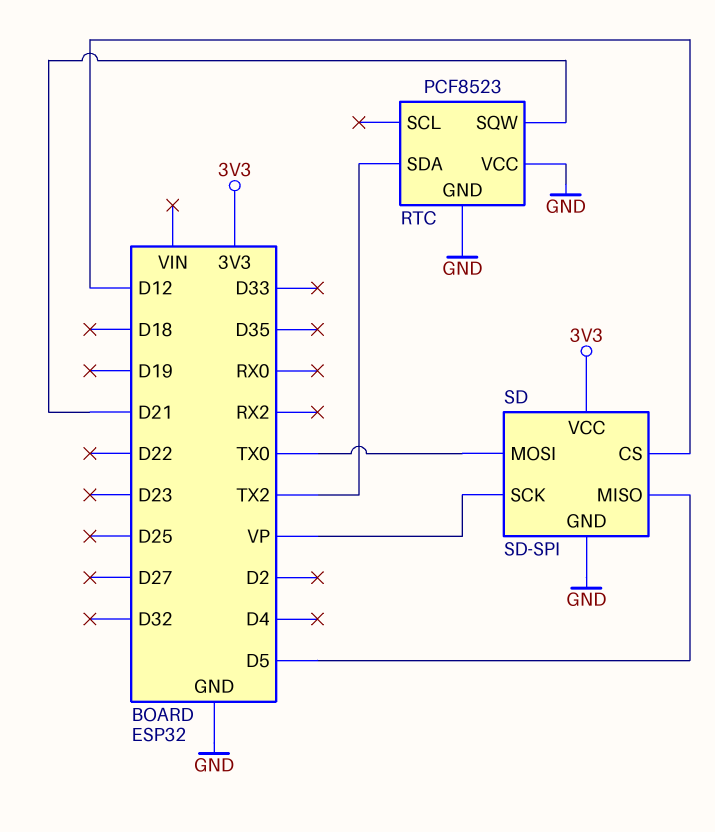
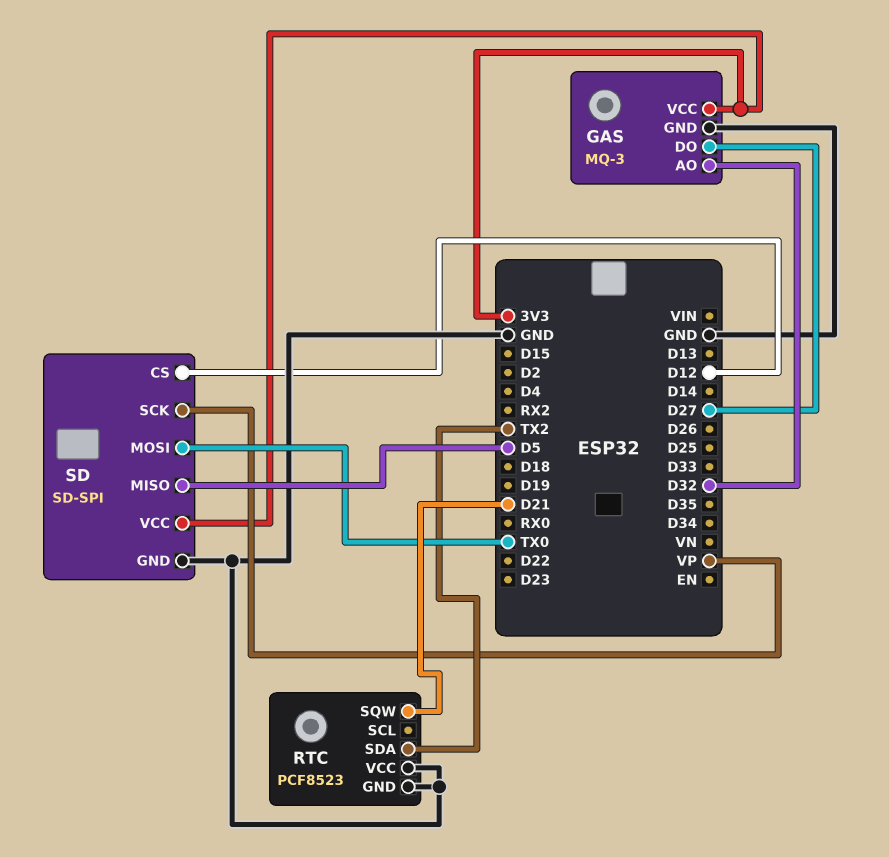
GAS: none -> MQ-3
GAS pin AO: none -> D32
GAS pin DO: none -> D27
GAS pin GND: none -> GND
GAS pin VCC: none -> 3V3

